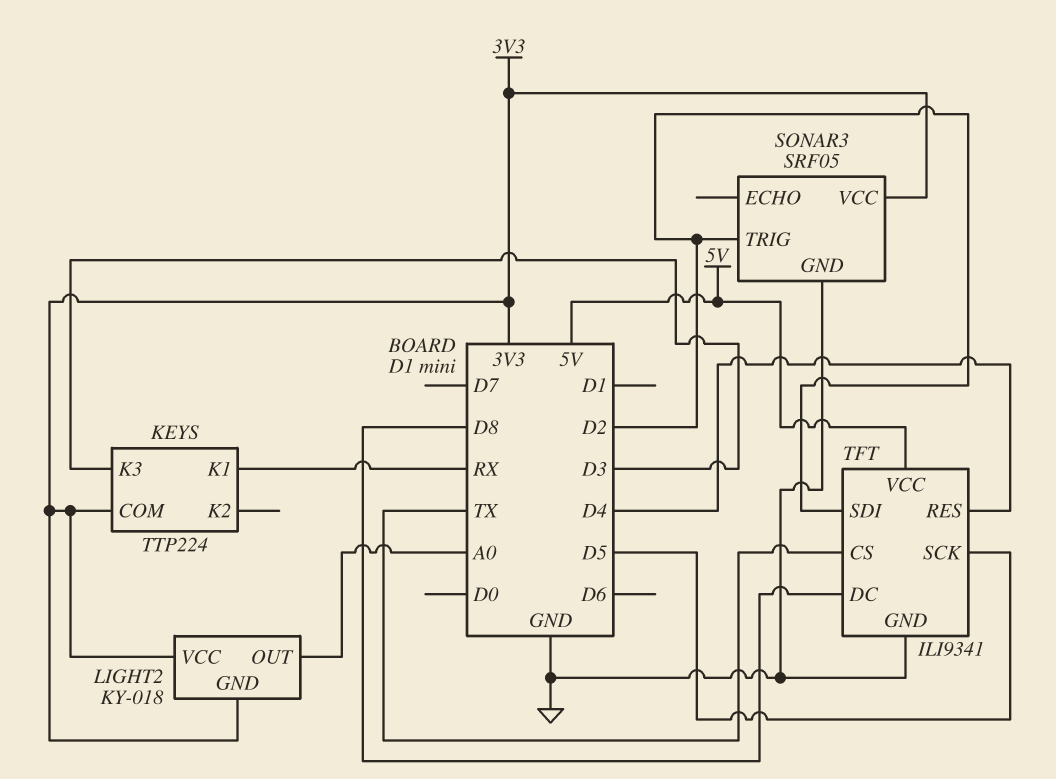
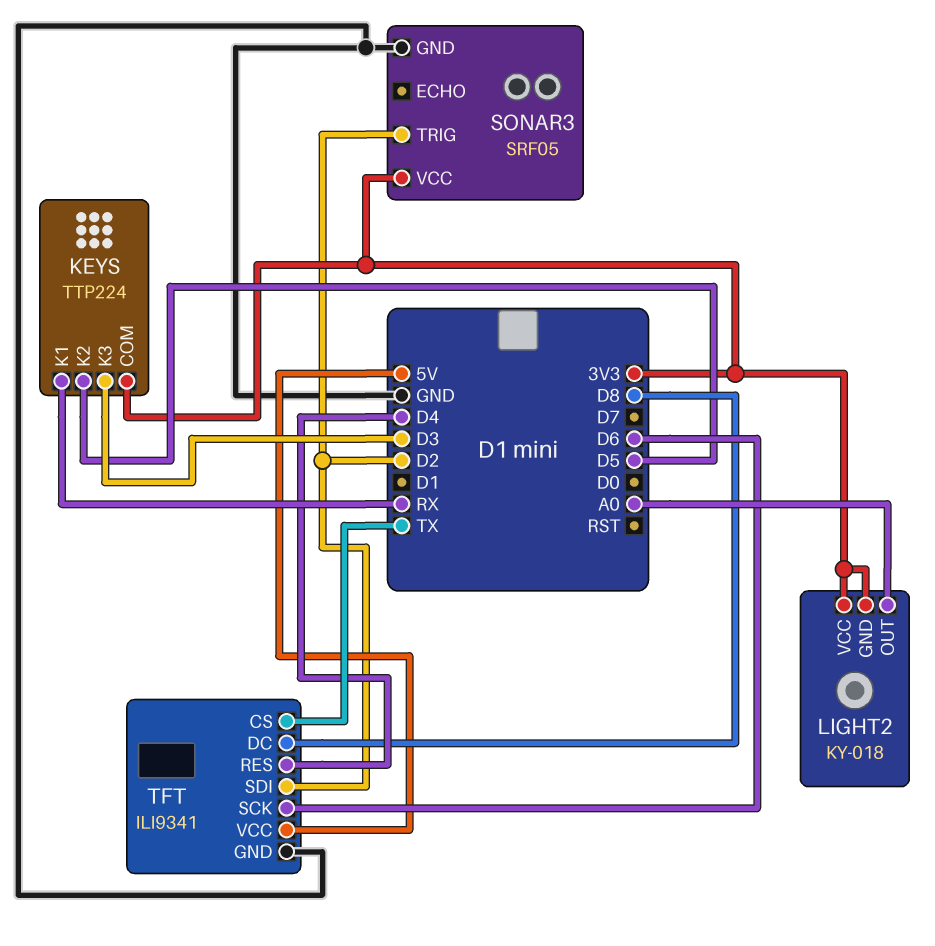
KEYS pin K2: none -> D5
TFT pin SCK: D5 -> D6

